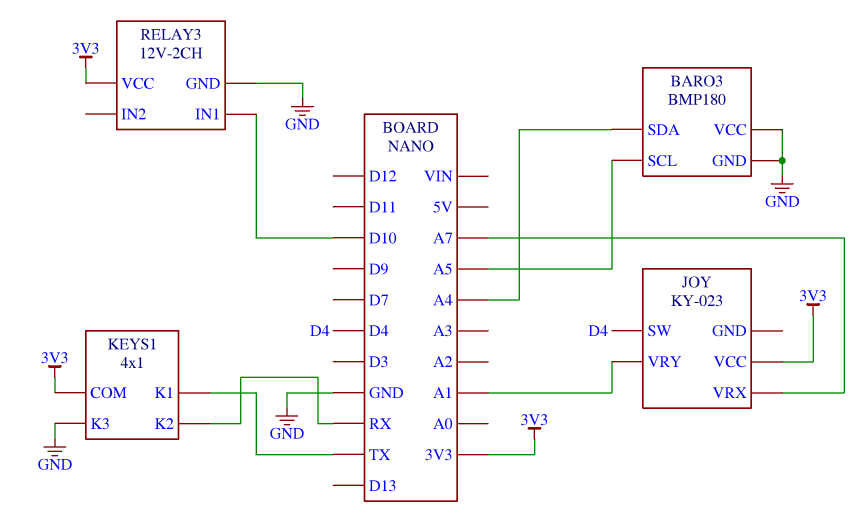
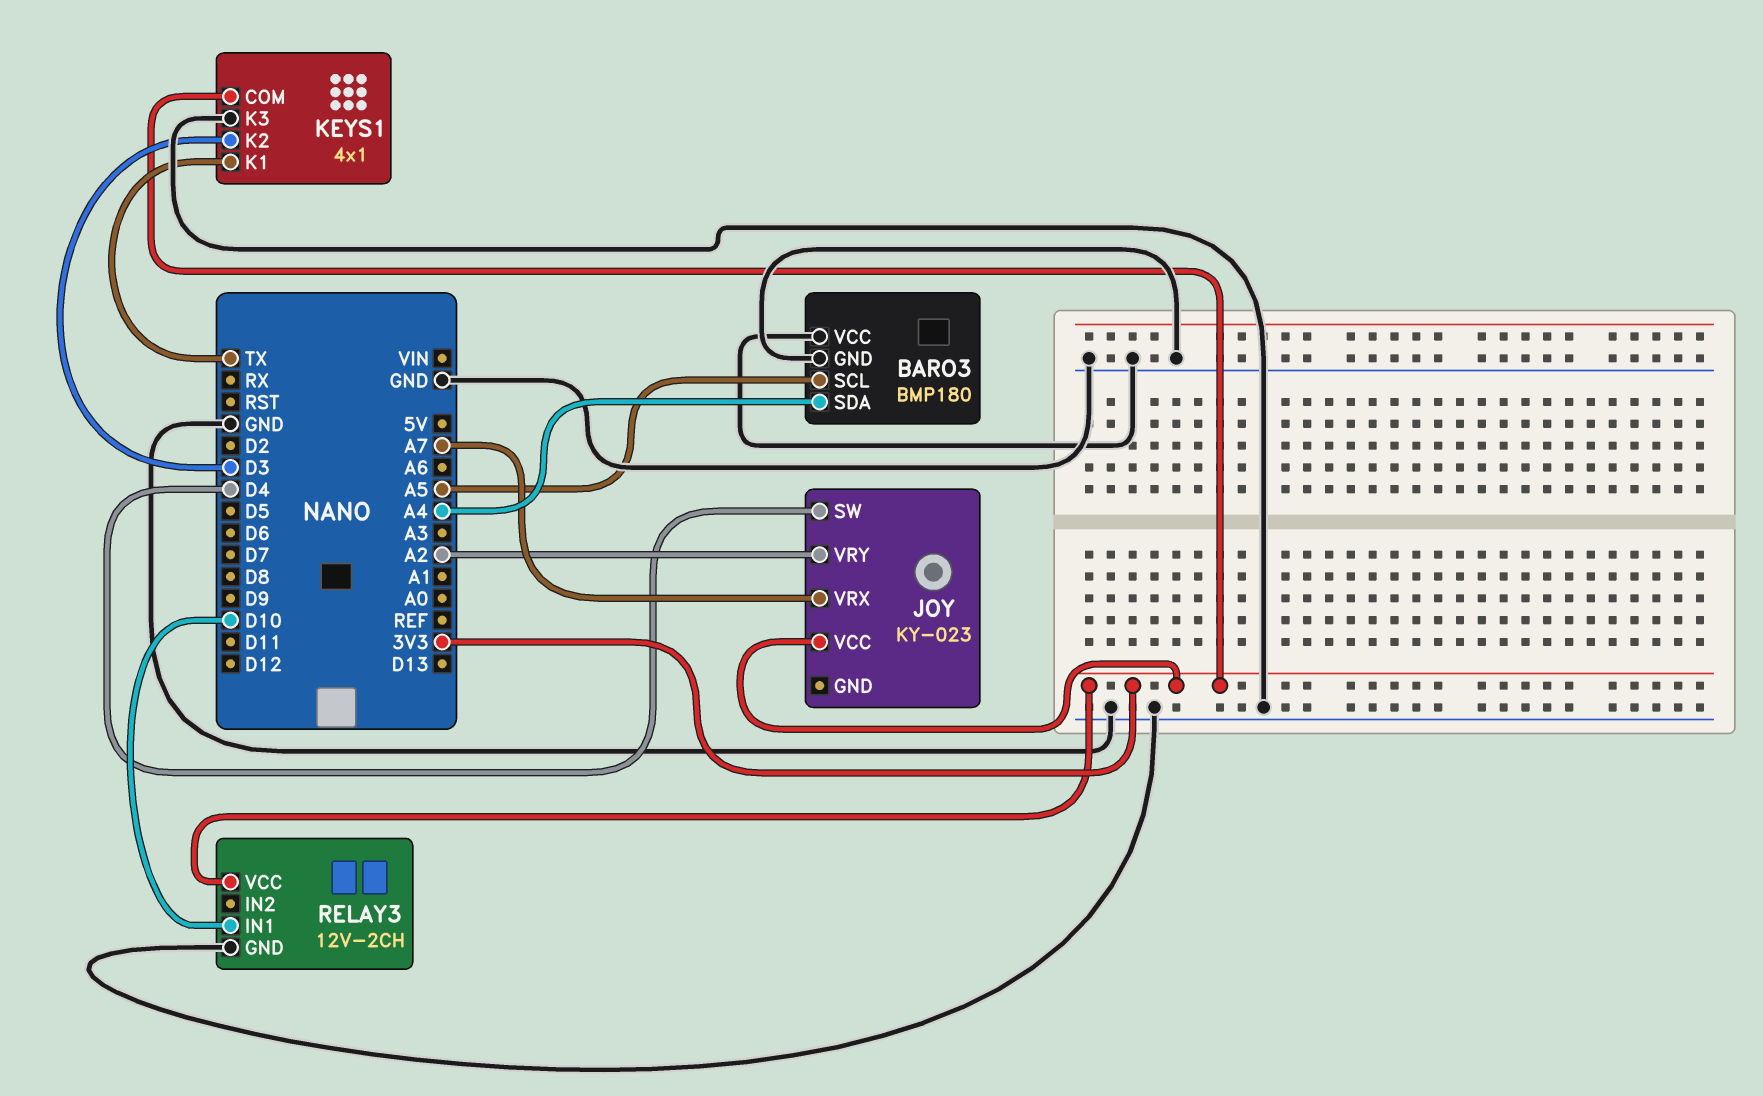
JOY pin VRY: A1 -> A2
KEYS1 pin K2: RX -> D3

